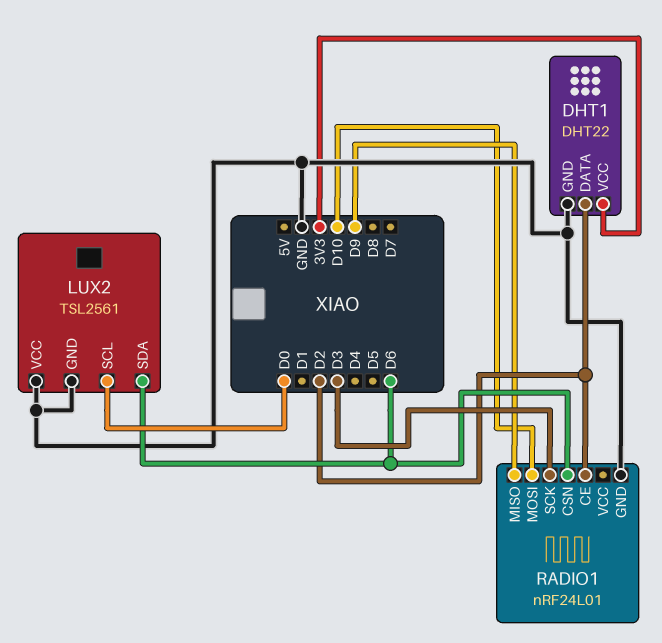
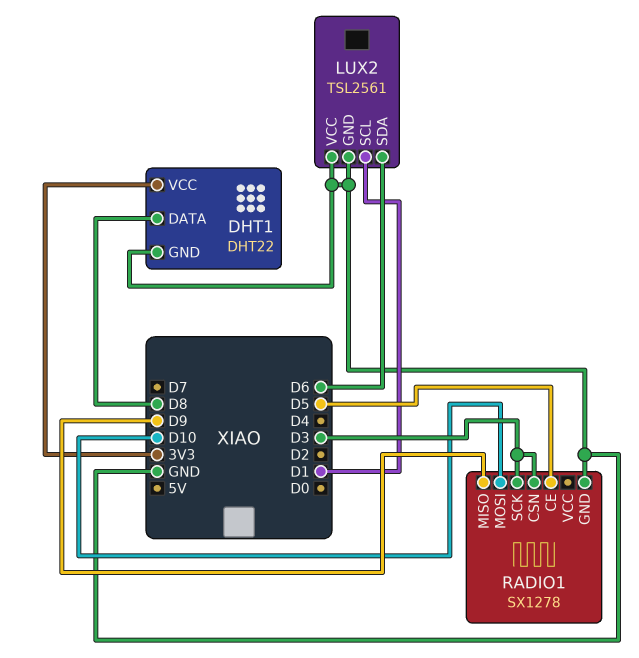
DHT1 pin DATA: D2 -> D8
LUX2 pin SCL: D0 -> D1
RADIO1: nRF24L01 -> SX1278
RADIO1 pin CE: D2 -> D5
RADIO1 pin CSN: D6 -> D3

